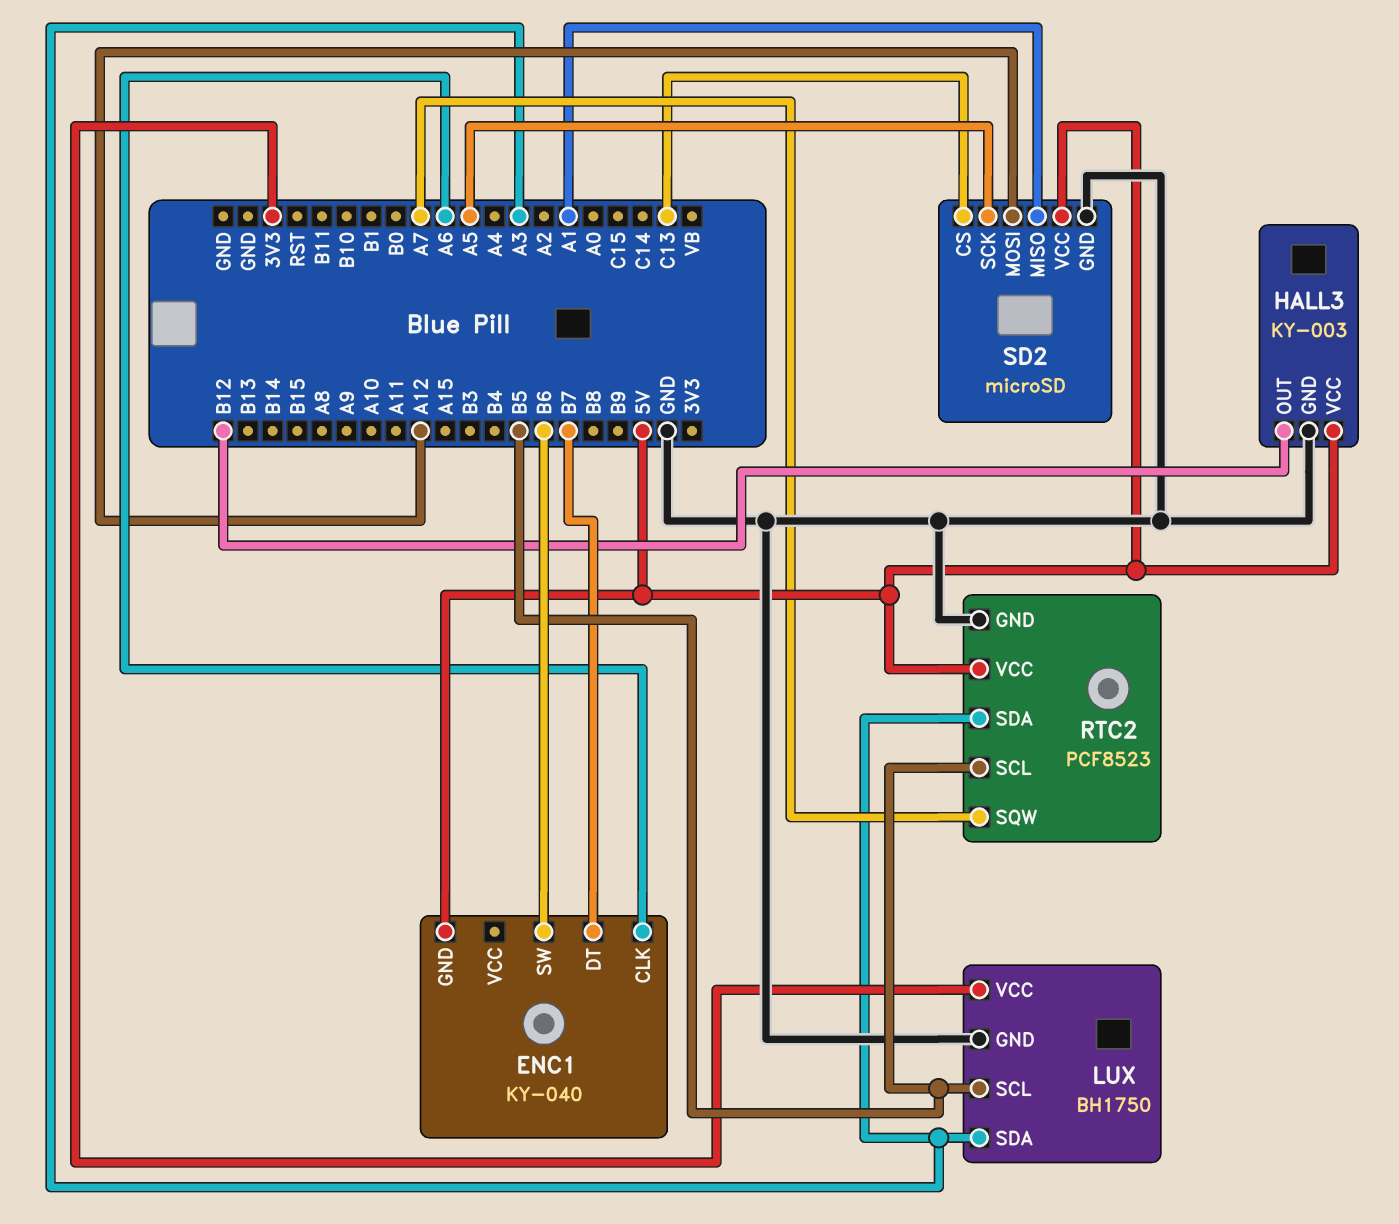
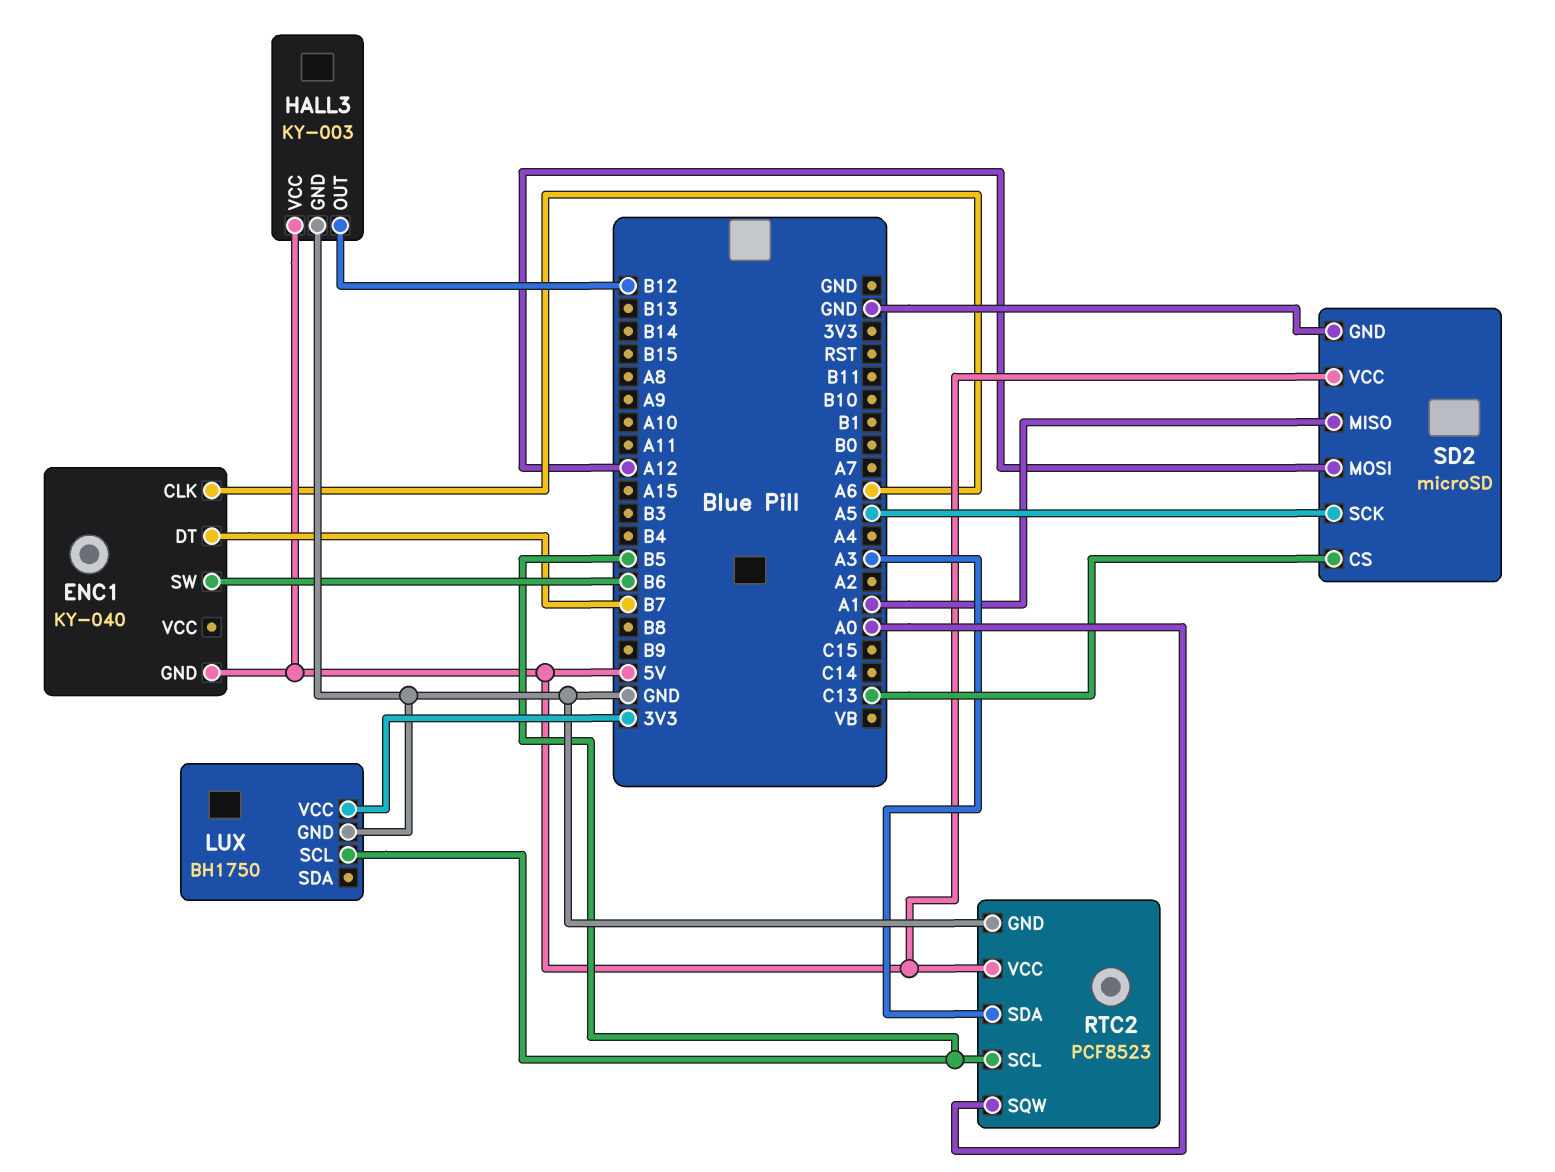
LUX pin SDA: A3 -> none
RTC2 pin SQW: A7 -> A0

